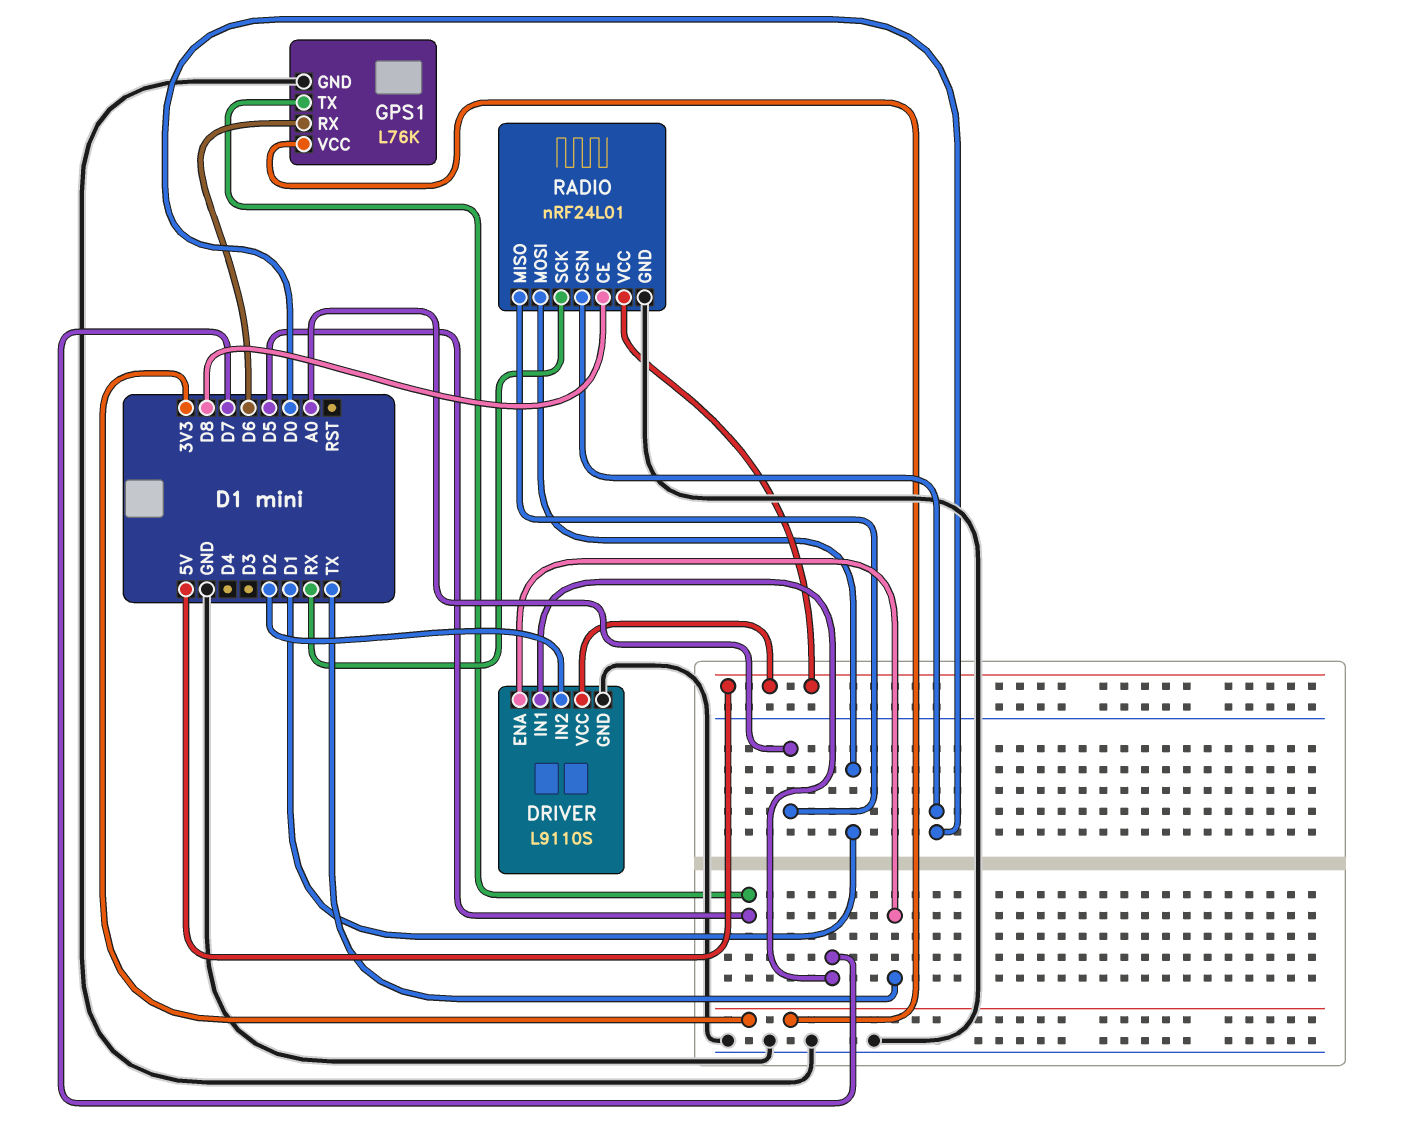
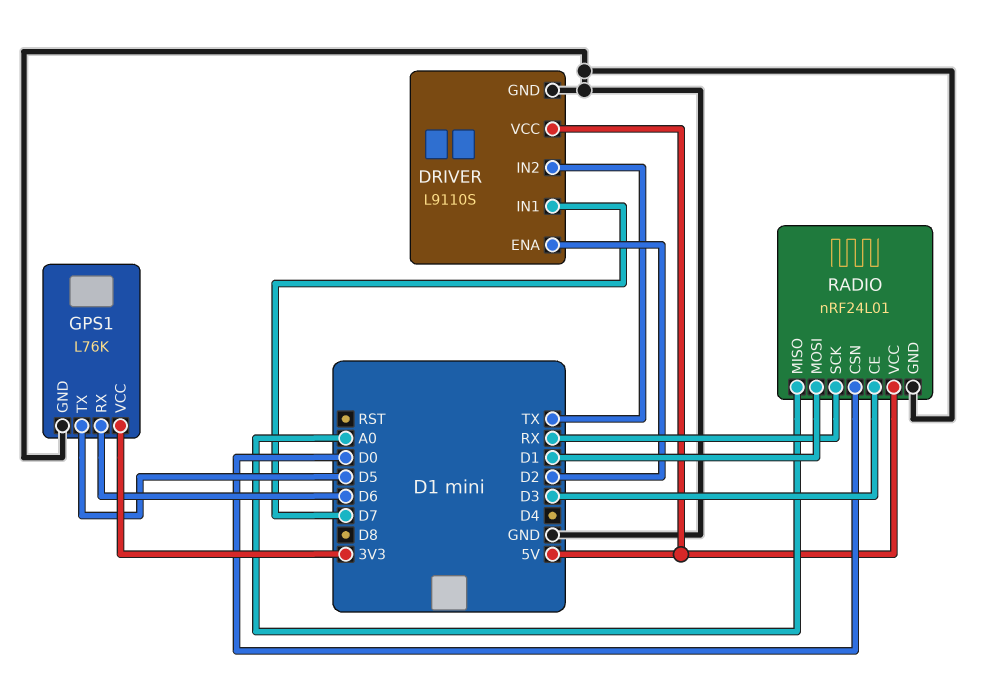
DRIVER pin ENA: TX -> D2
DRIVER pin IN2: D2 -> TX
RADIO pin CE: D8 -> D3

